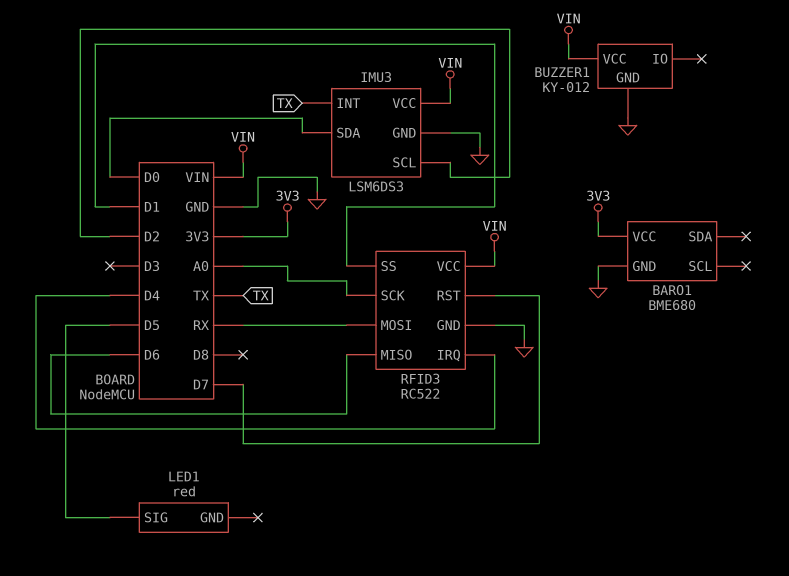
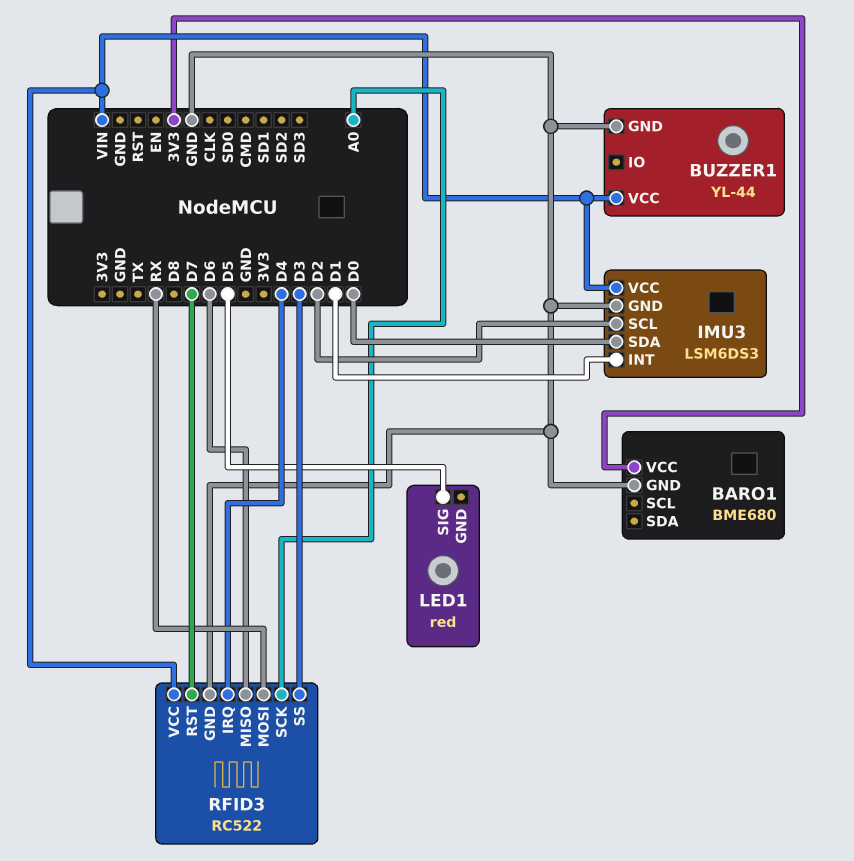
BUZZER1: KY-012 -> YL-44
IMU3 pin INT: TX -> D1
RFID3 pin SS: D1 -> D3

